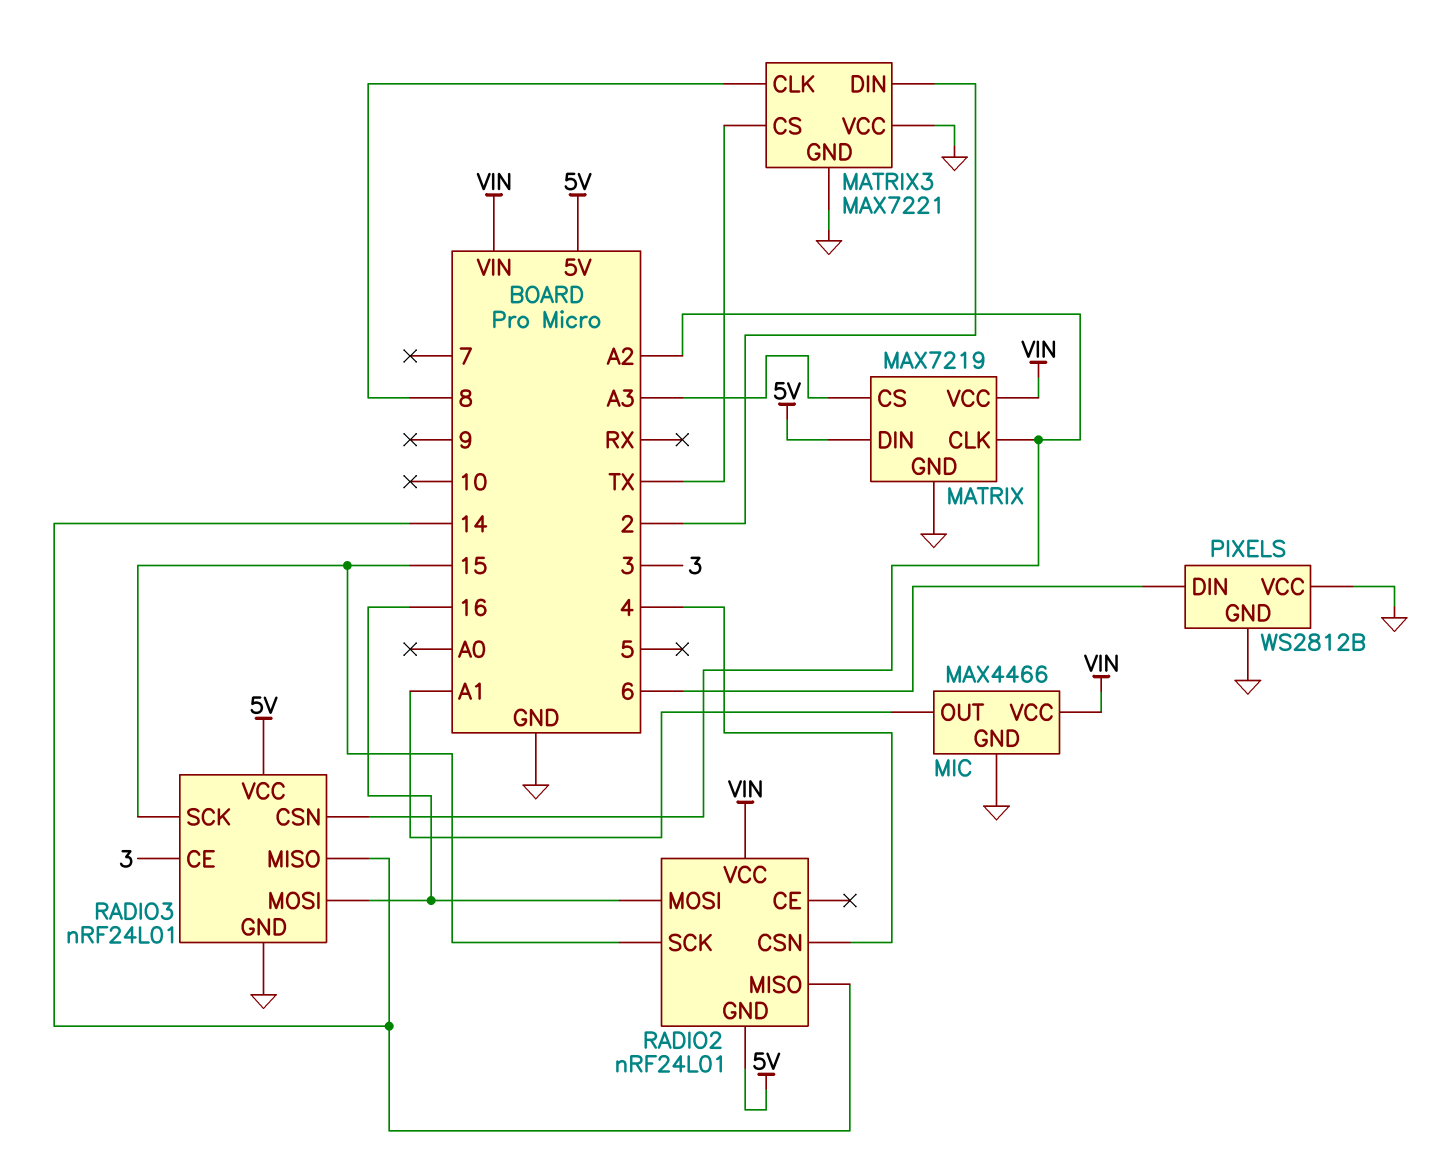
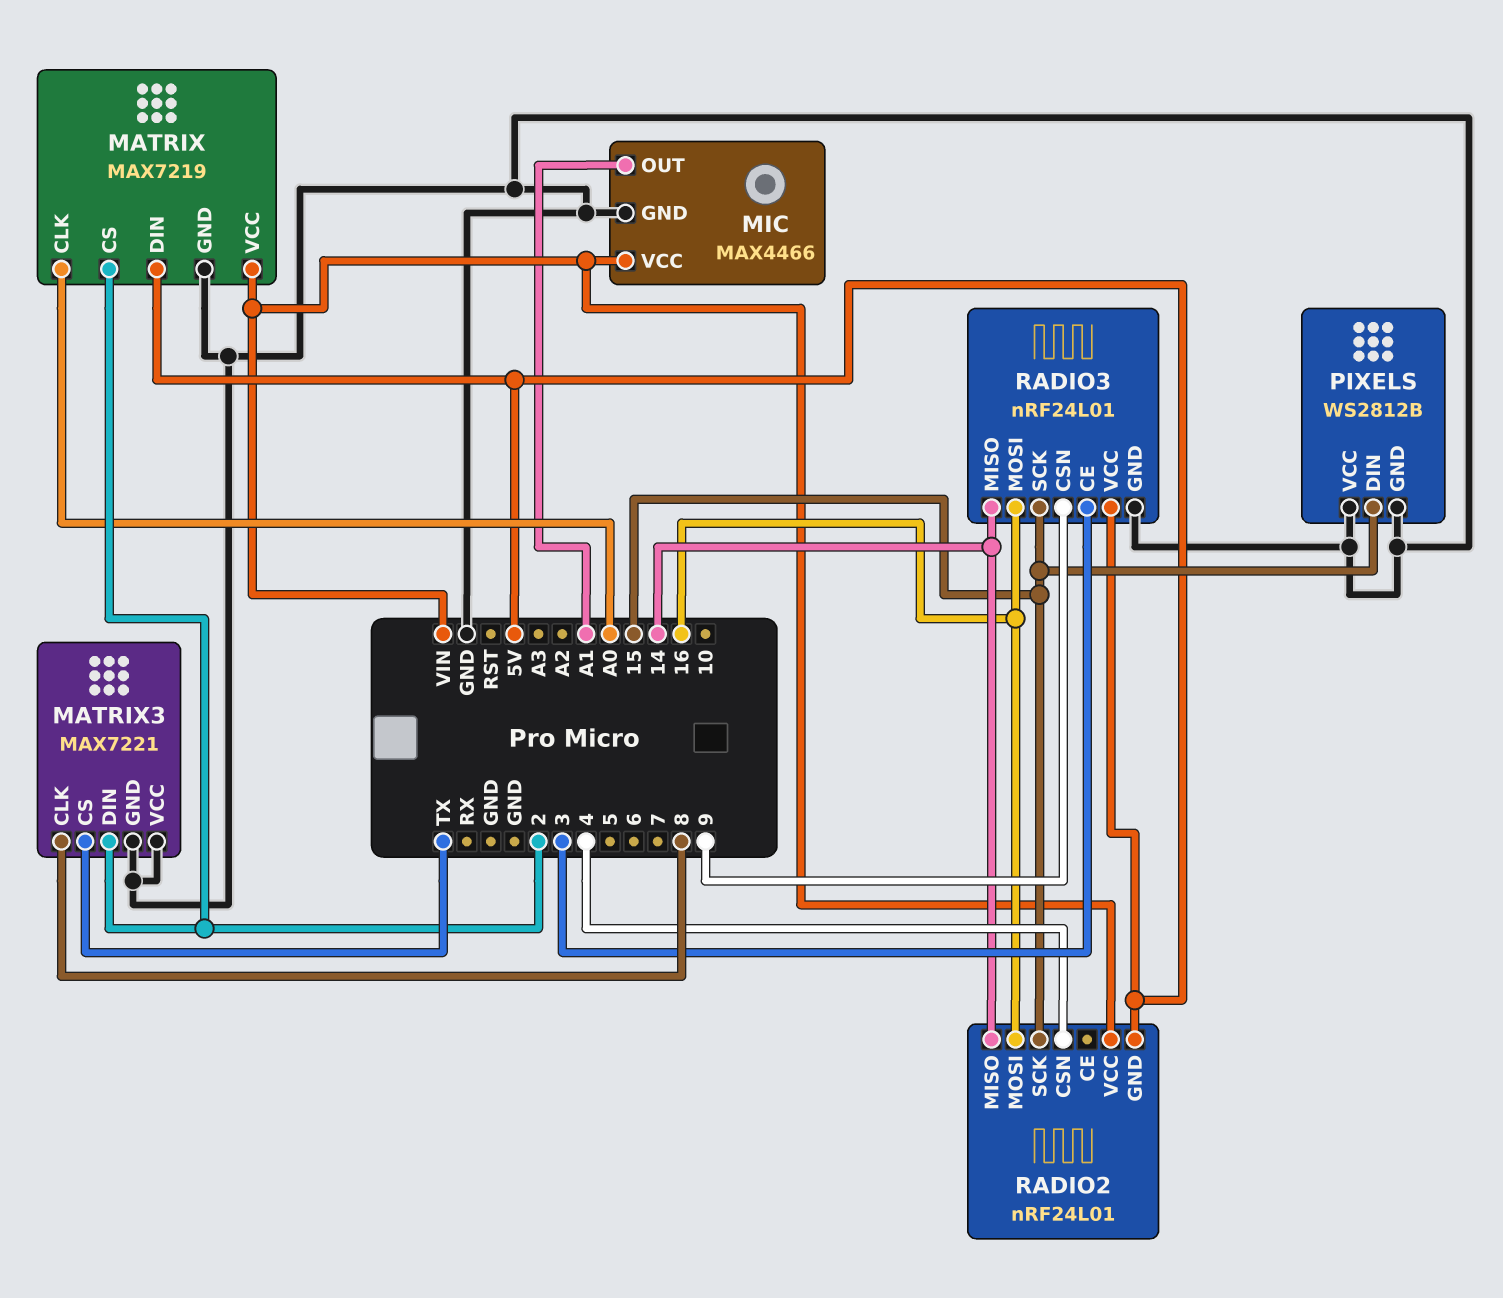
MATRIX pin CLK: A2 -> A0
MATRIX pin CS: A3 -> 2
PIXELS pin DIN: 6 -> 15
RADIO3 pin CSN: A2 -> 9

